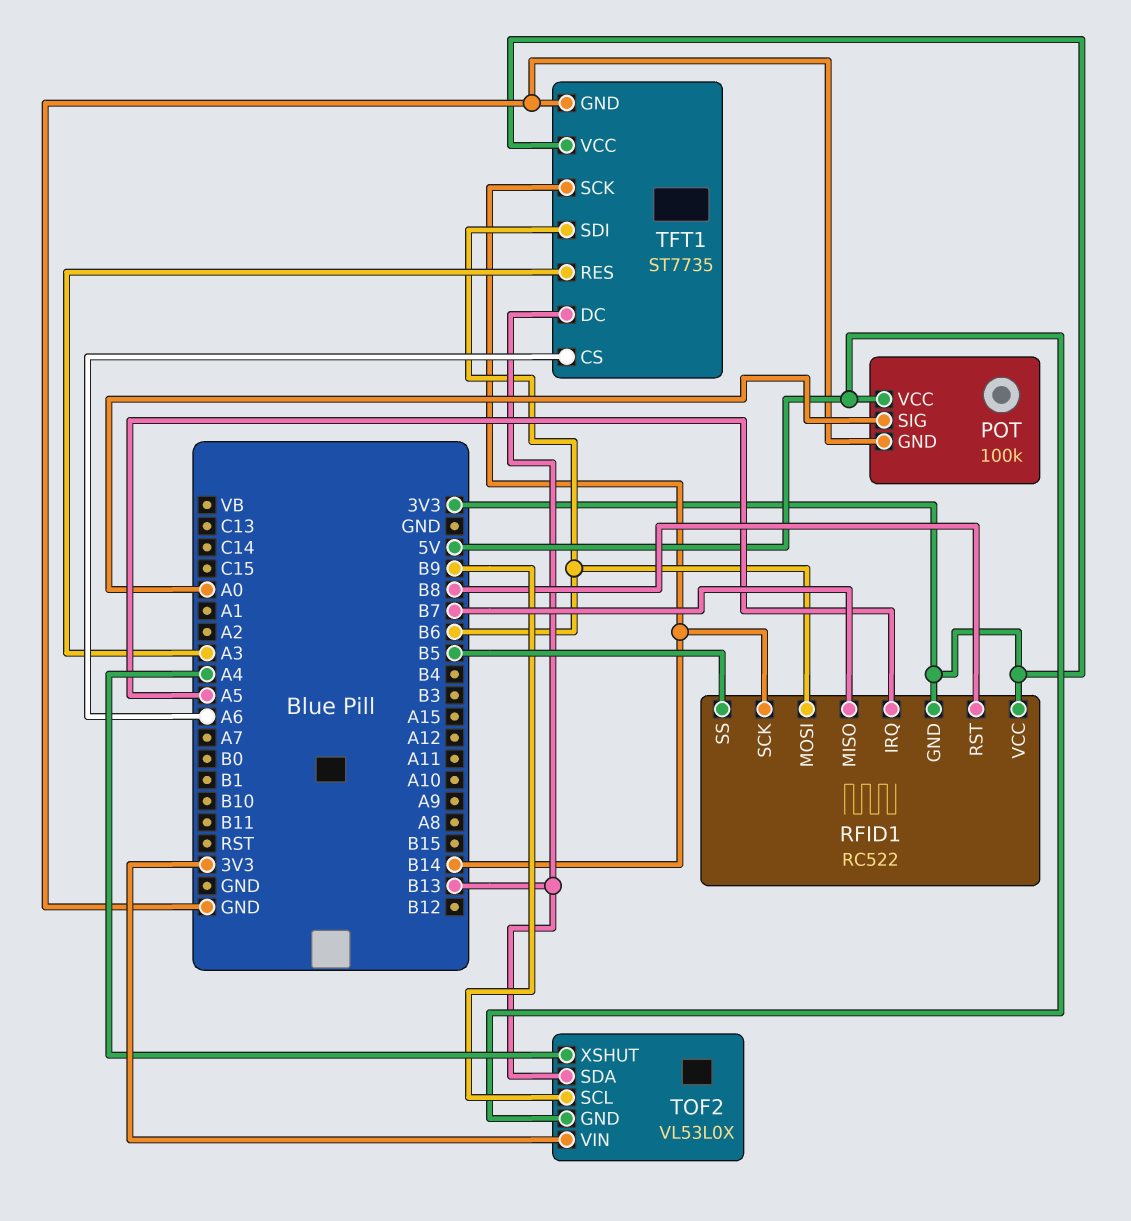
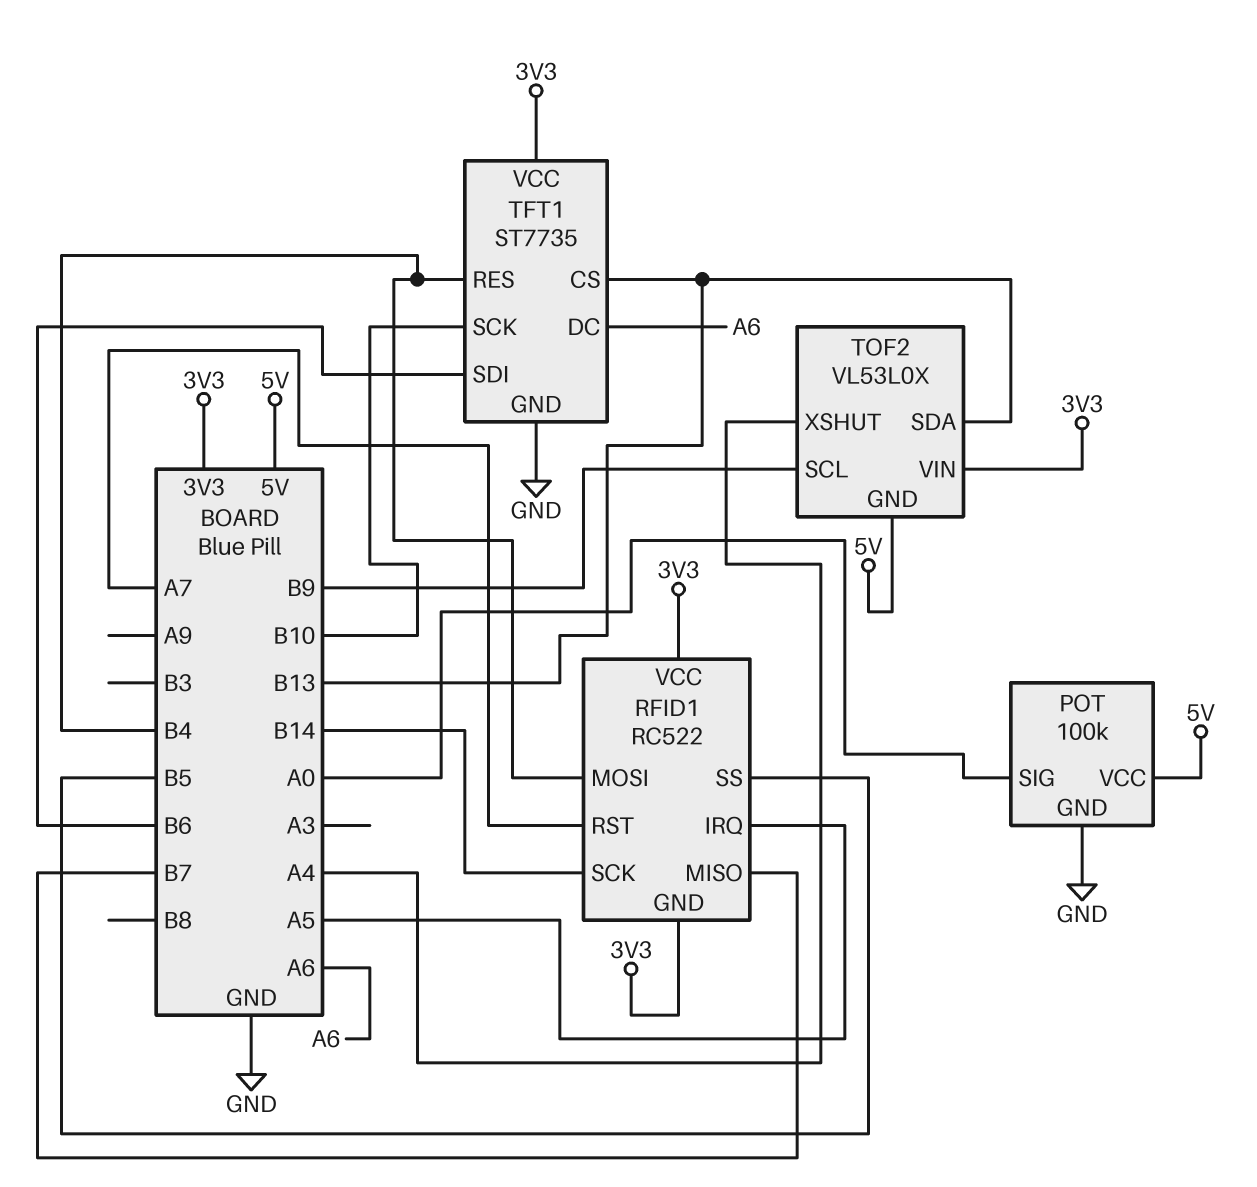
RFID1 pin MOSI: B6 -> B4
RFID1 pin RST: B8 -> A7
TFT1 pin CS: A6 -> B13
TFT1 pin DC: B13 -> A6
TFT1 pin RES: A3 -> B4
TFT1 pin SCK: B14 -> B10

